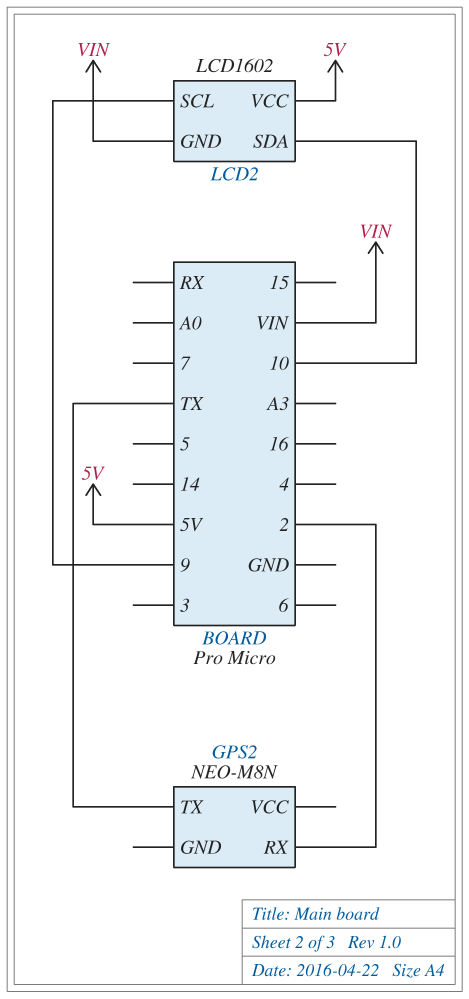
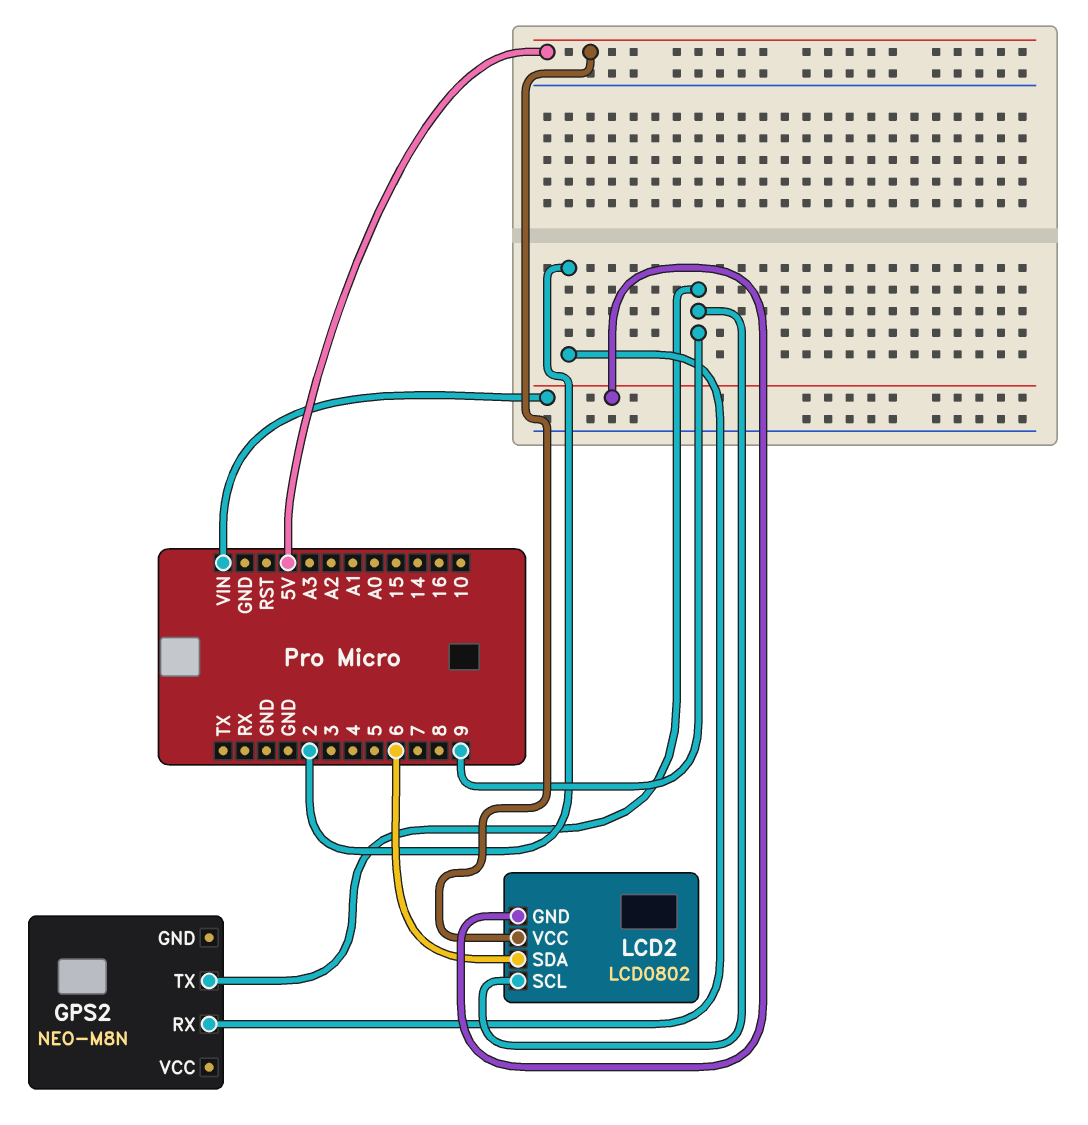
GPS2 pin TX: TX -> 9
LCD2: LCD1602 -> LCD0802
LCD2 pin SDA: 10 -> 6

